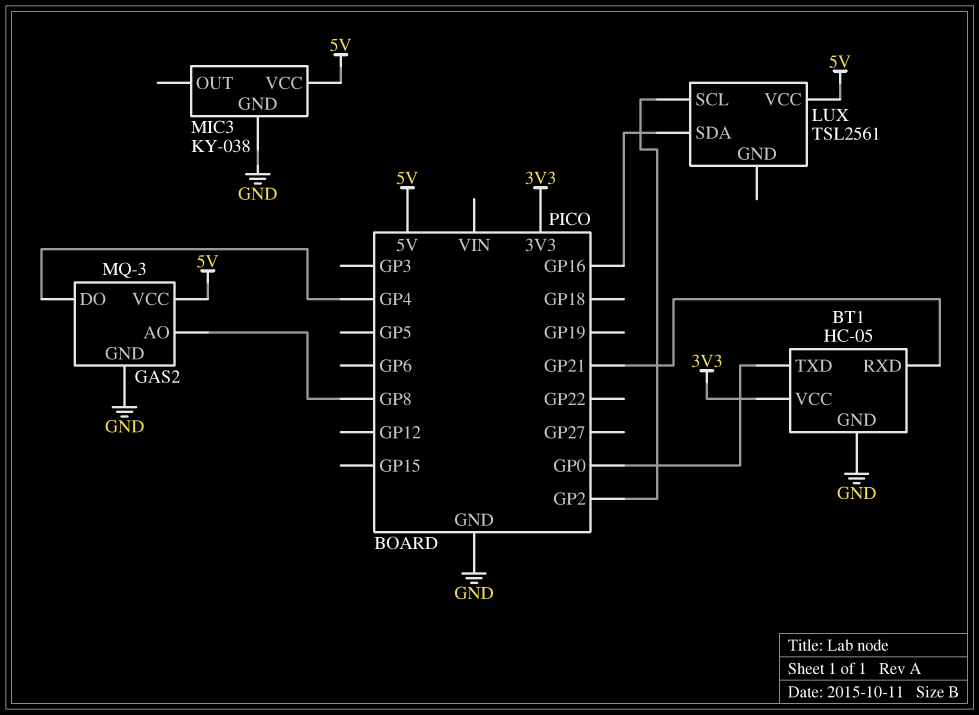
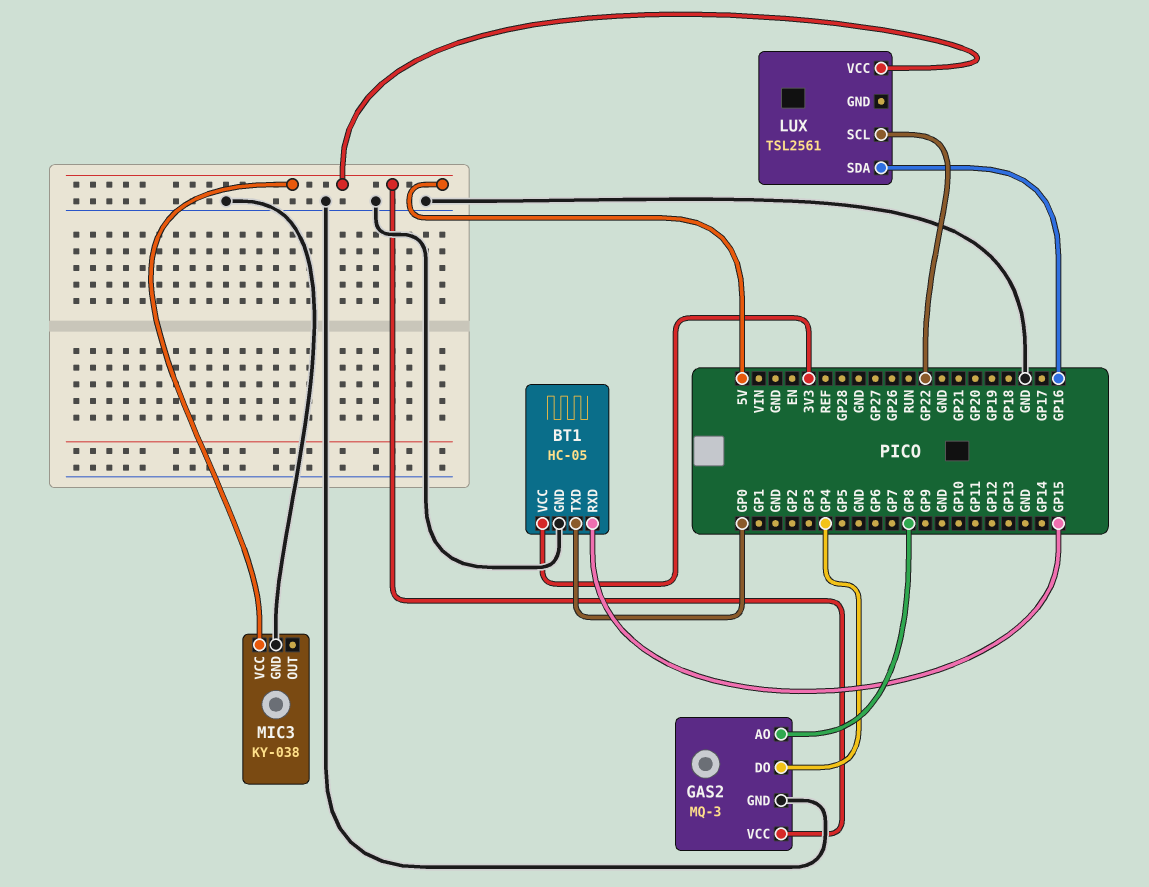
BT1 pin RXD: GP21 -> GP15
LUX pin SCL: GP2 -> GP22

